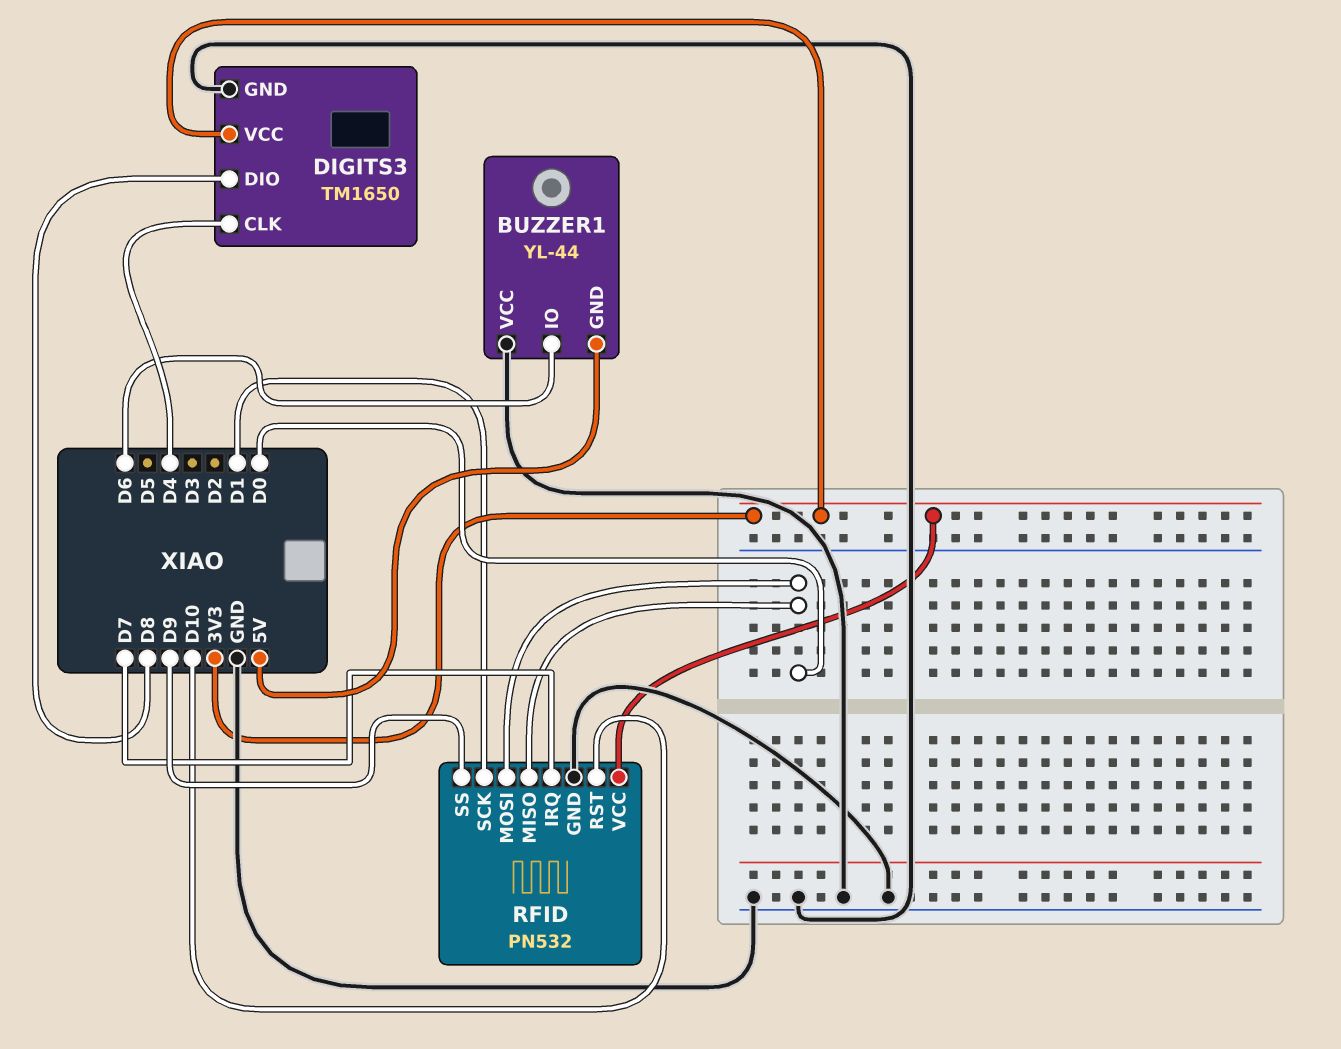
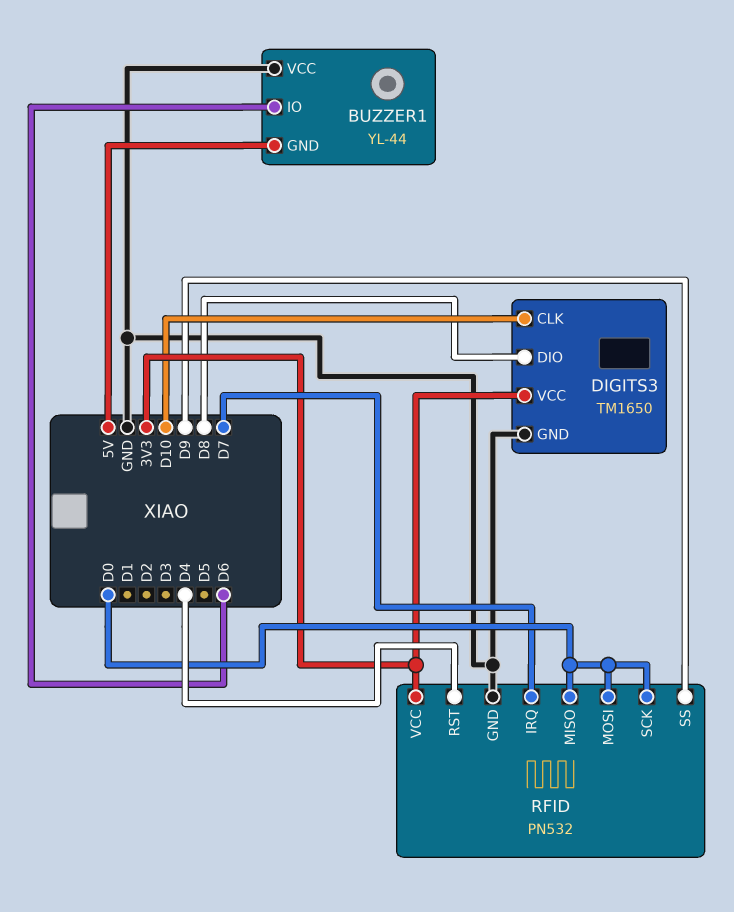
DIGITS3 pin CLK: D4 -> D10
RFID pin RST: D10 -> D4
RFID pin SCK: D1 -> D0

